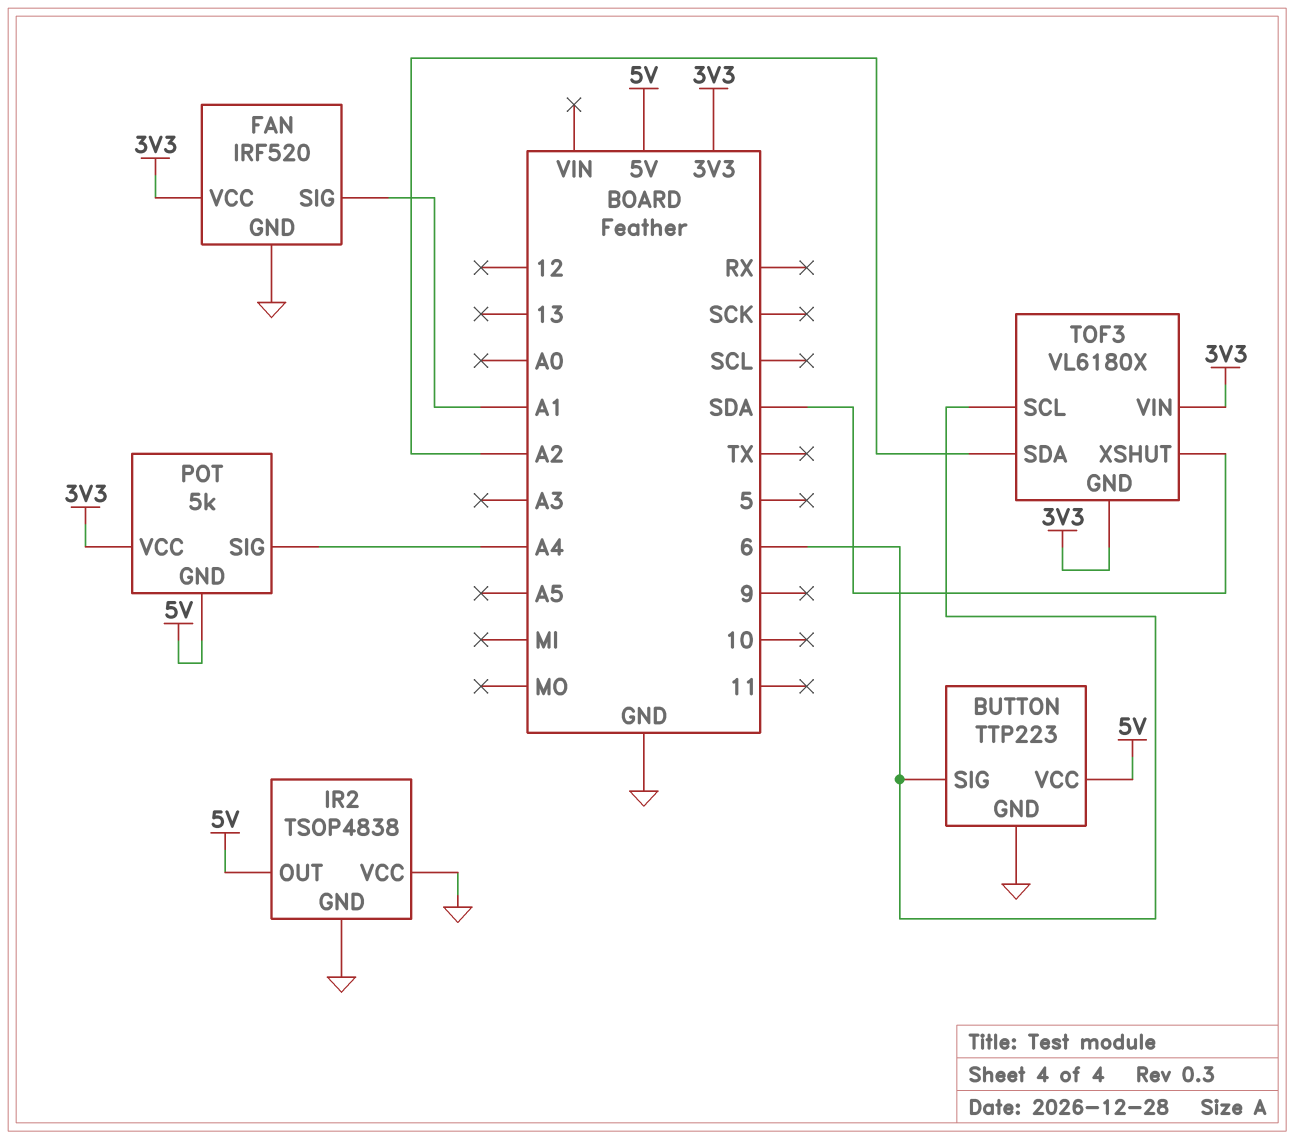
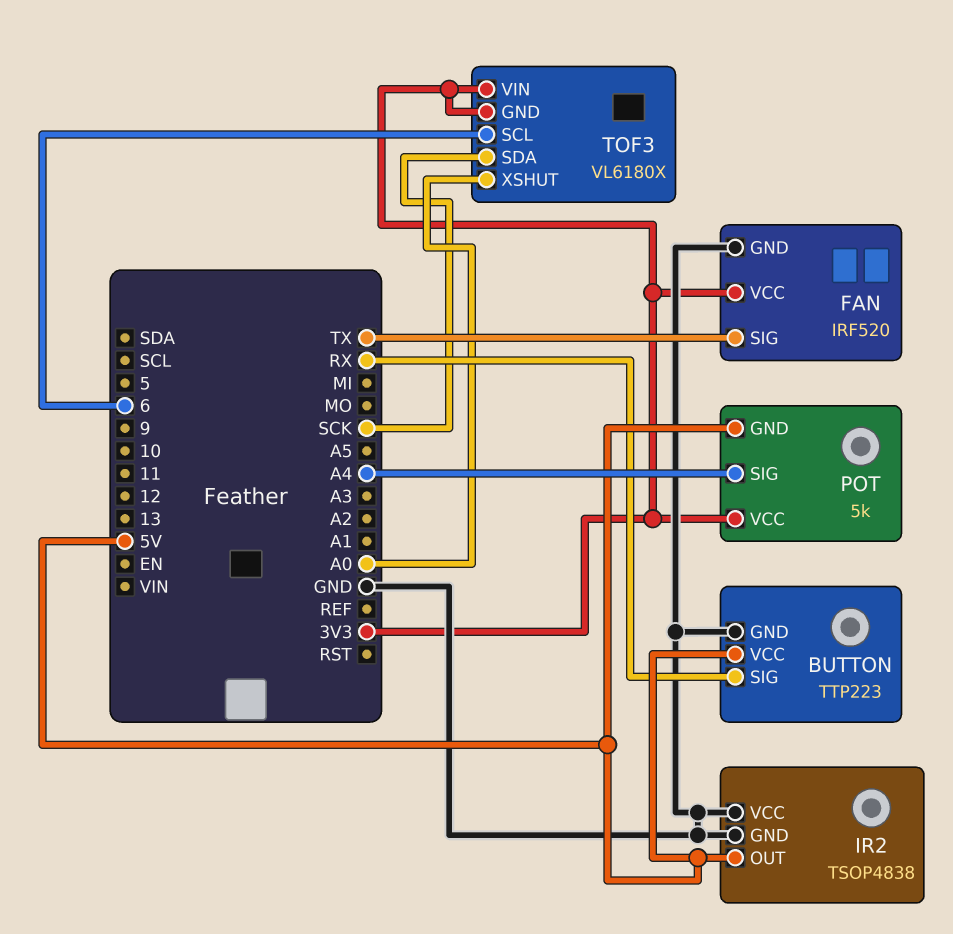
BUTTON pin SIG: 6 -> RX
FAN pin SIG: A1 -> TX
TOF3 pin SDA: A2 -> SCK
TOF3 pin XSHUT: SDA -> A0

